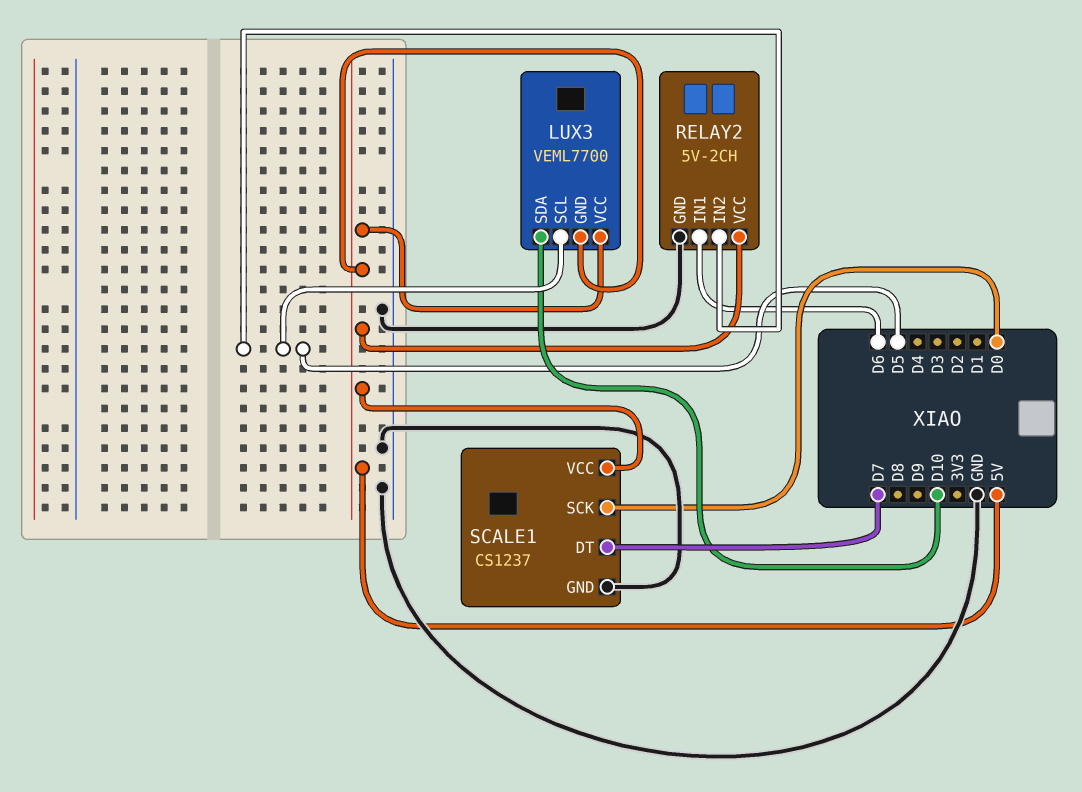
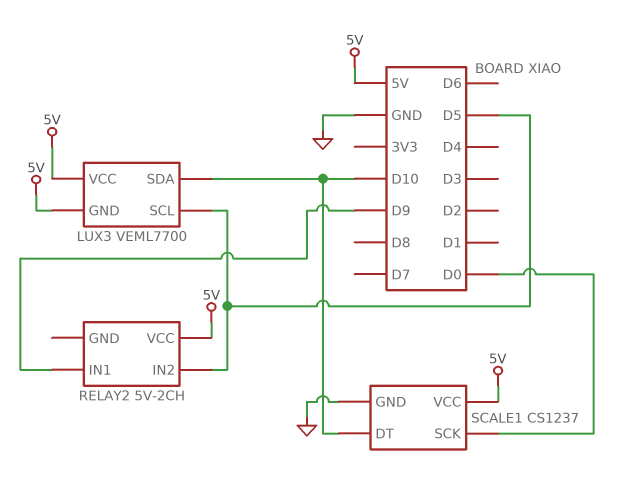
RELAY2 pin GND: GND -> none
RELAY2 pin IN1: D6 -> D9
SCALE1 pin DT: D7 -> D10

